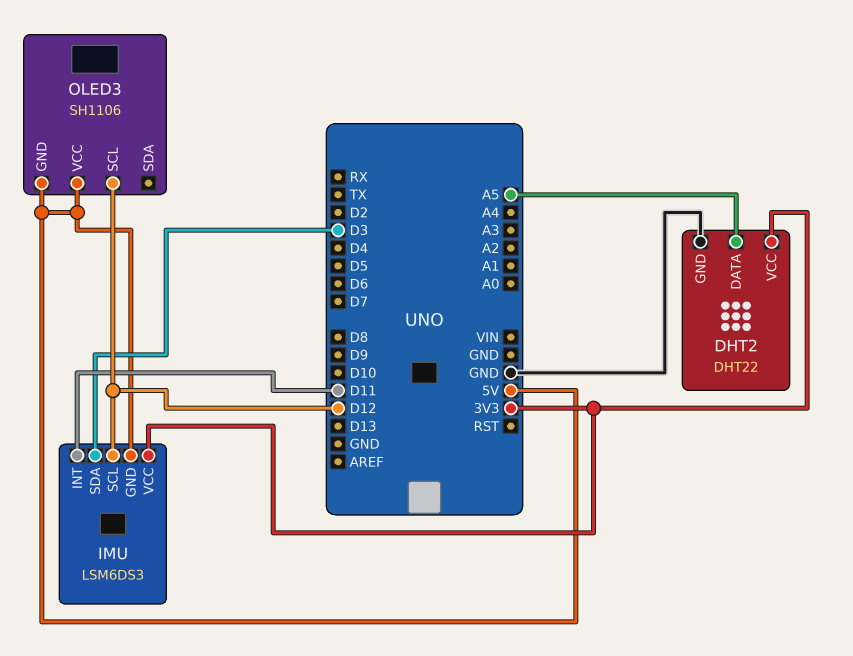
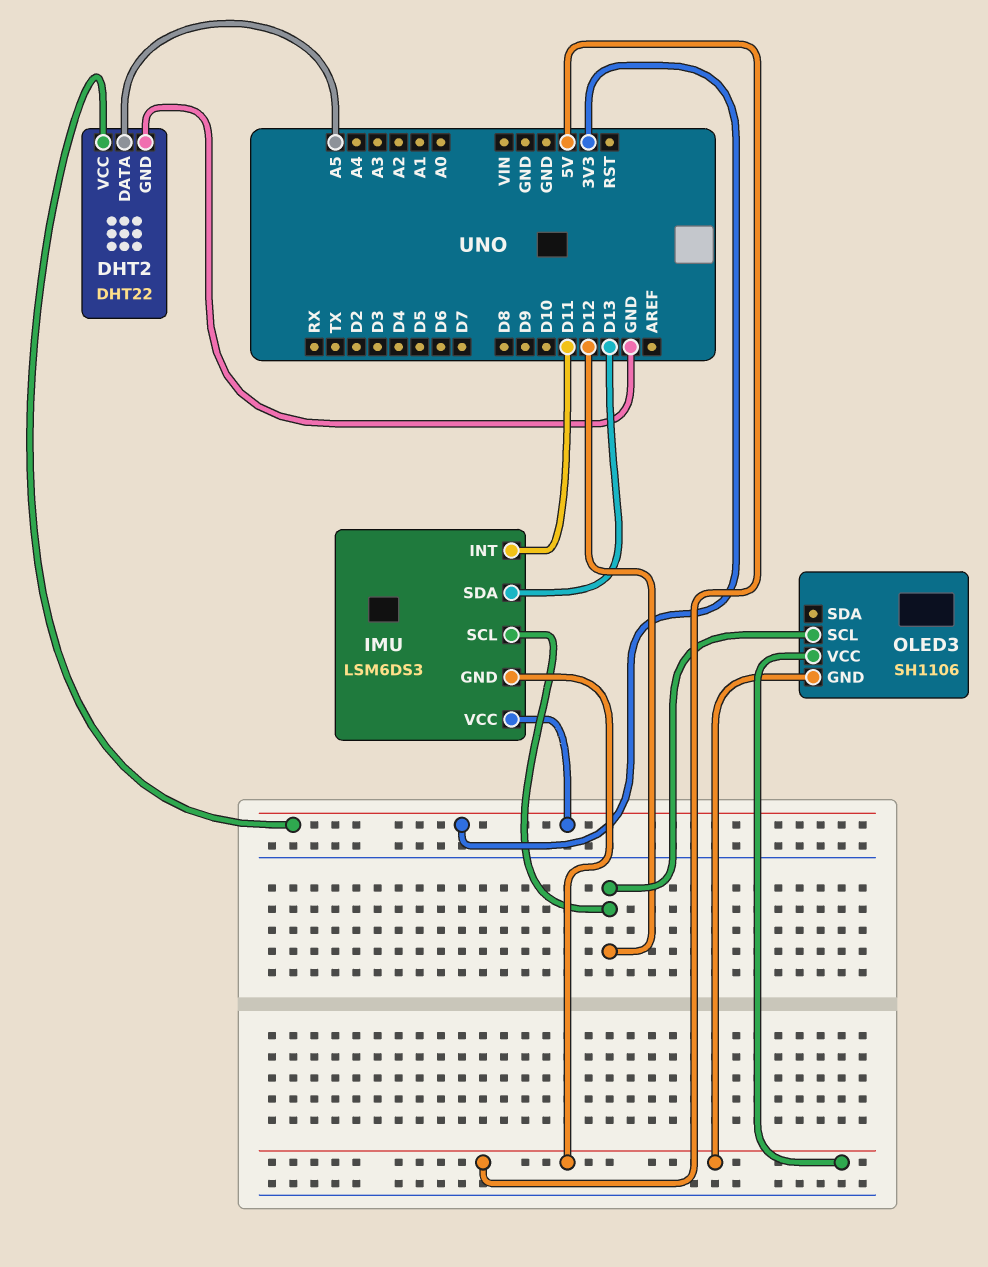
IMU pin SDA: D3 -> D13

